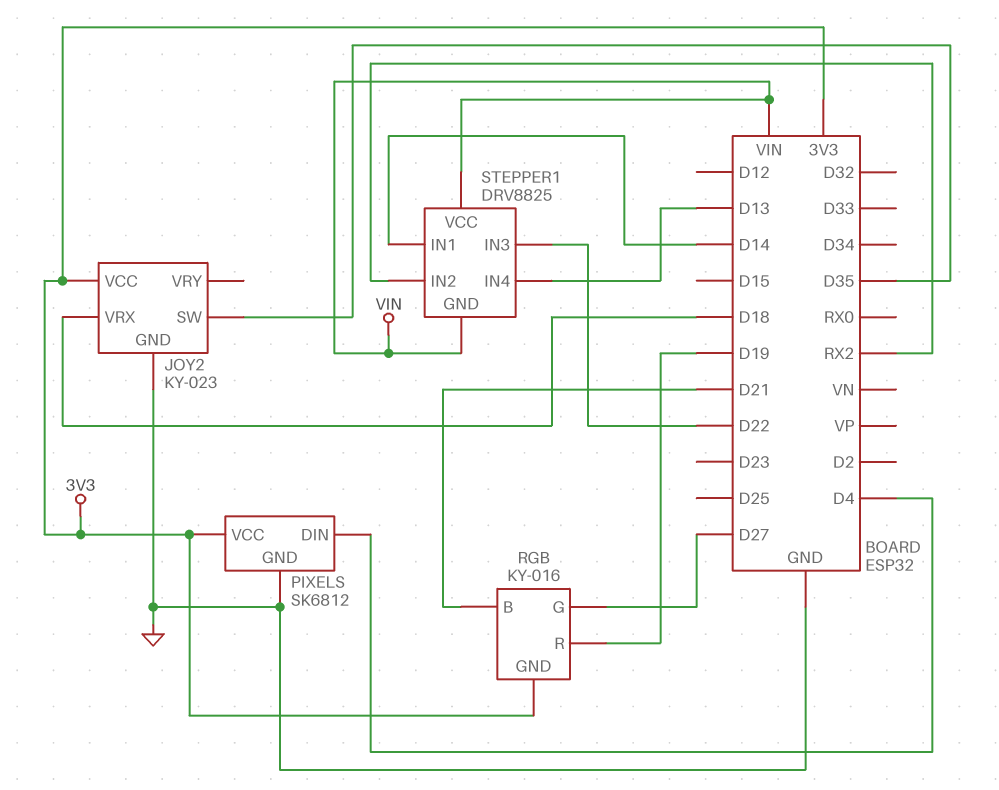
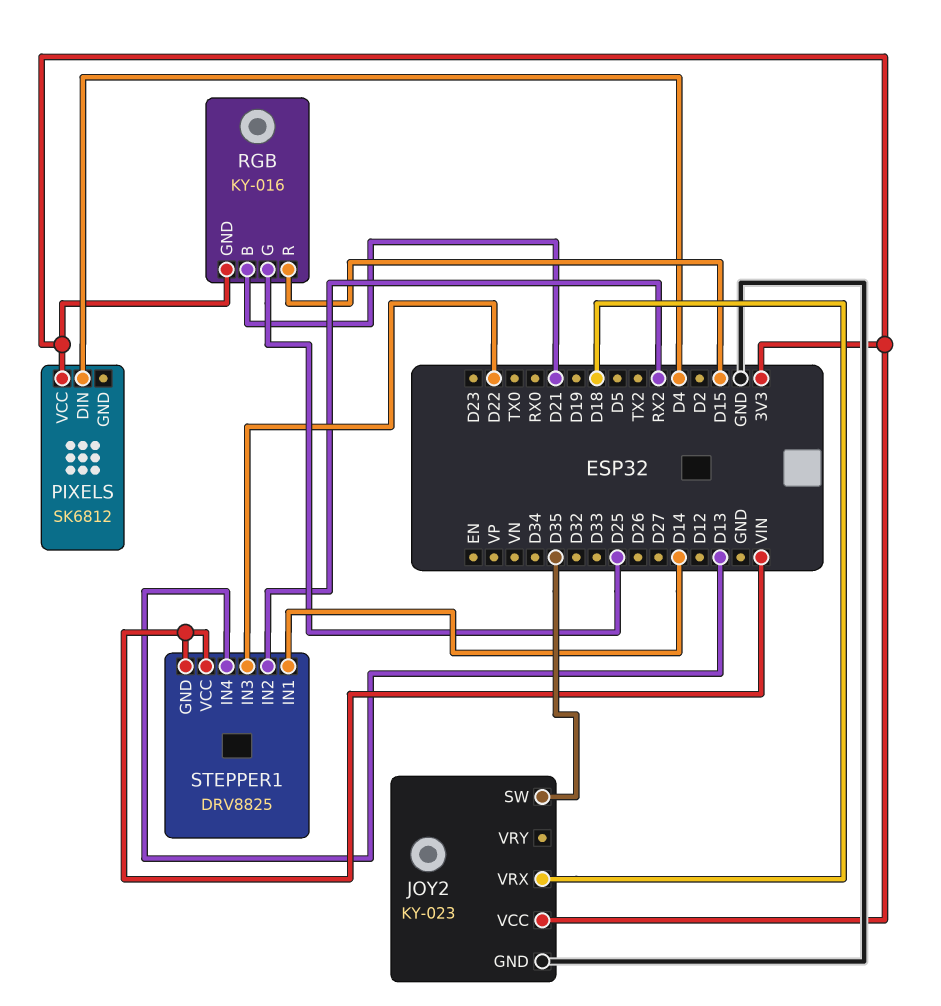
PIXELS pin GND: GND -> none
RGB pin G: D27 -> D25
RGB pin R: D19 -> D15

